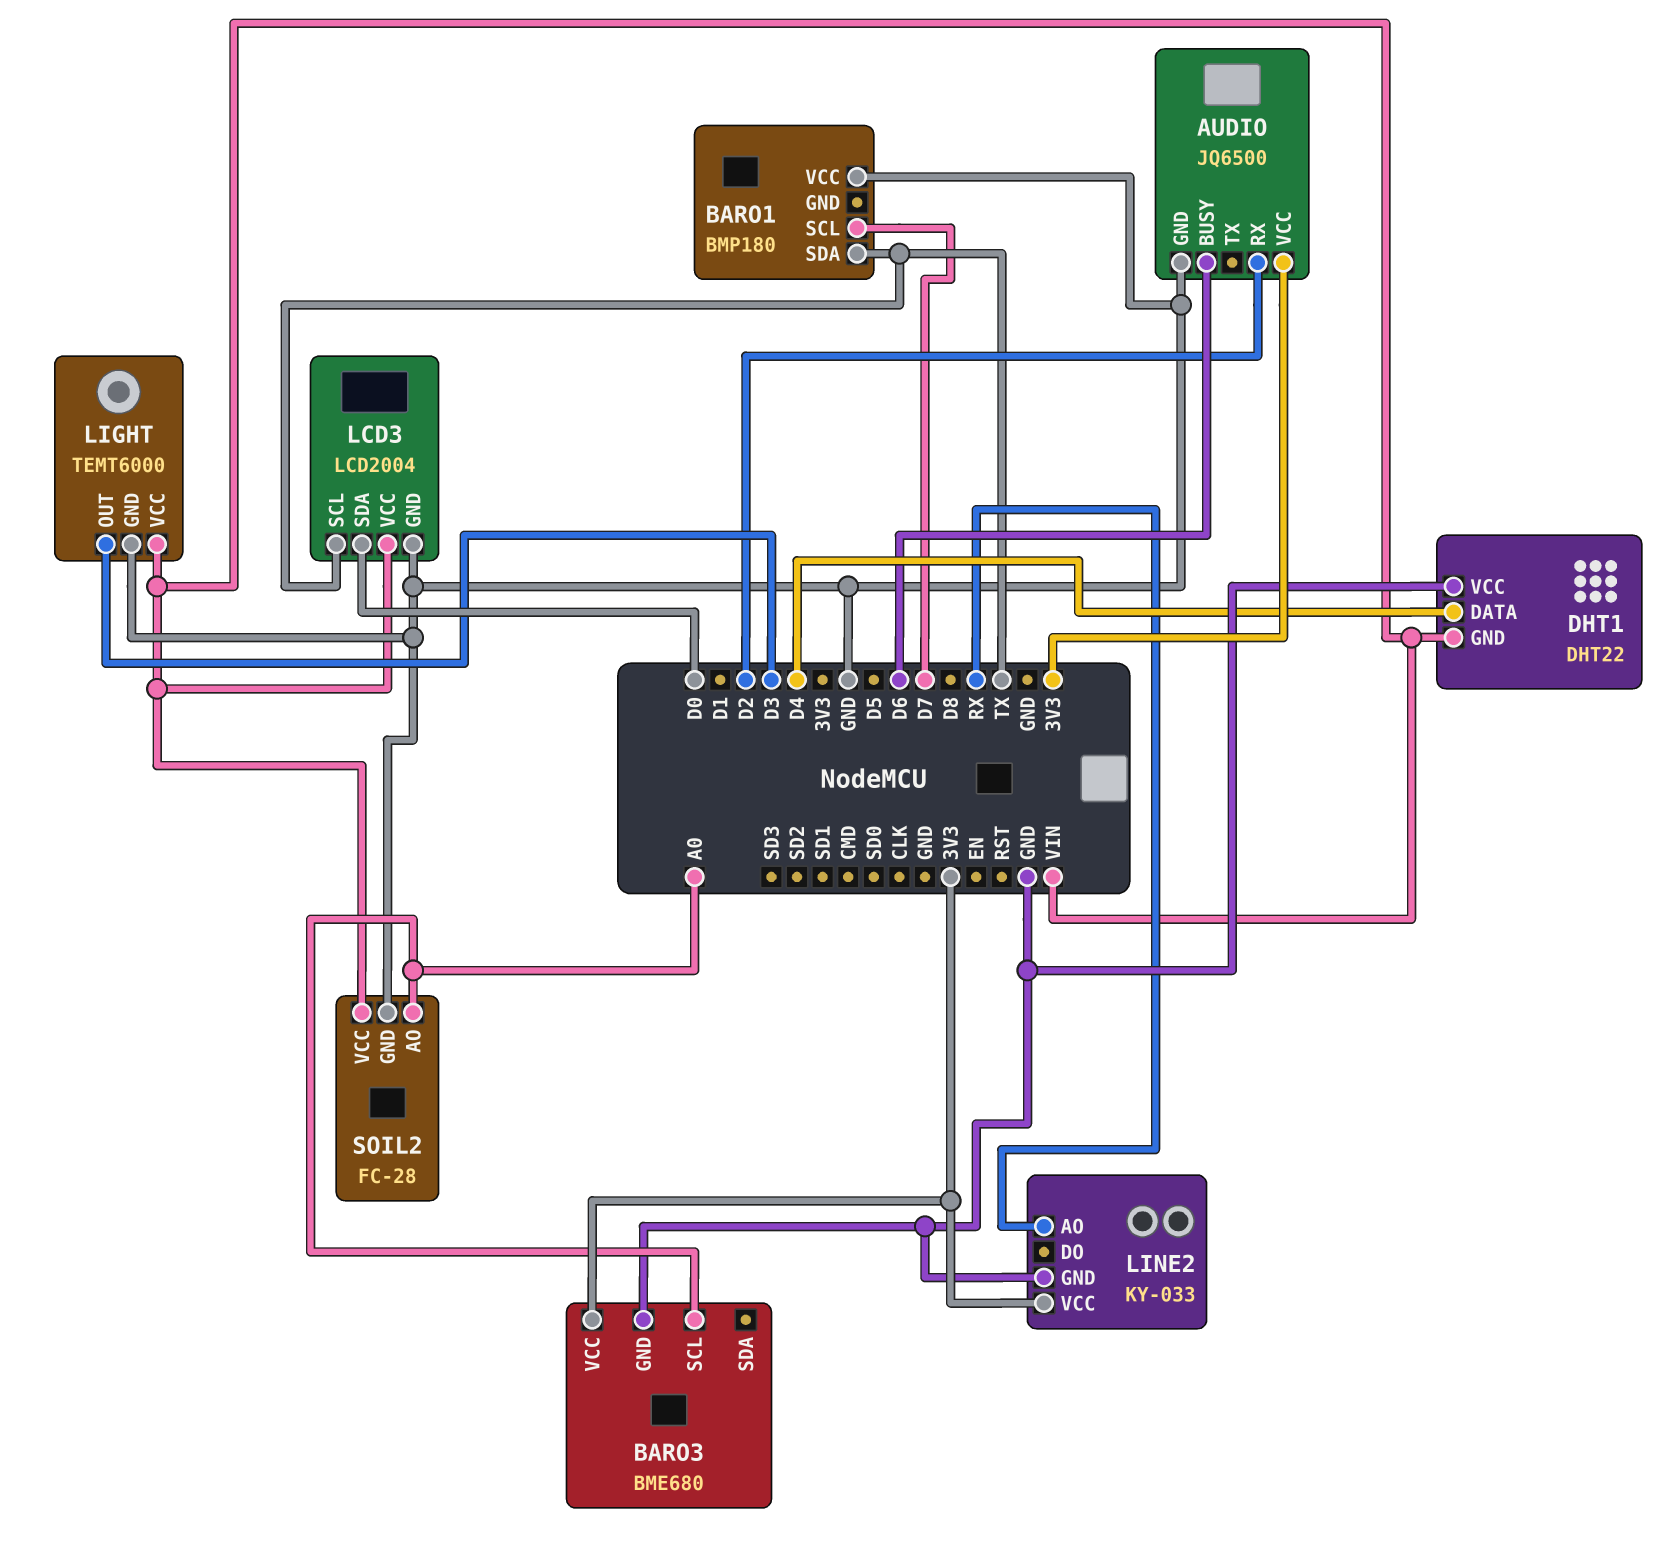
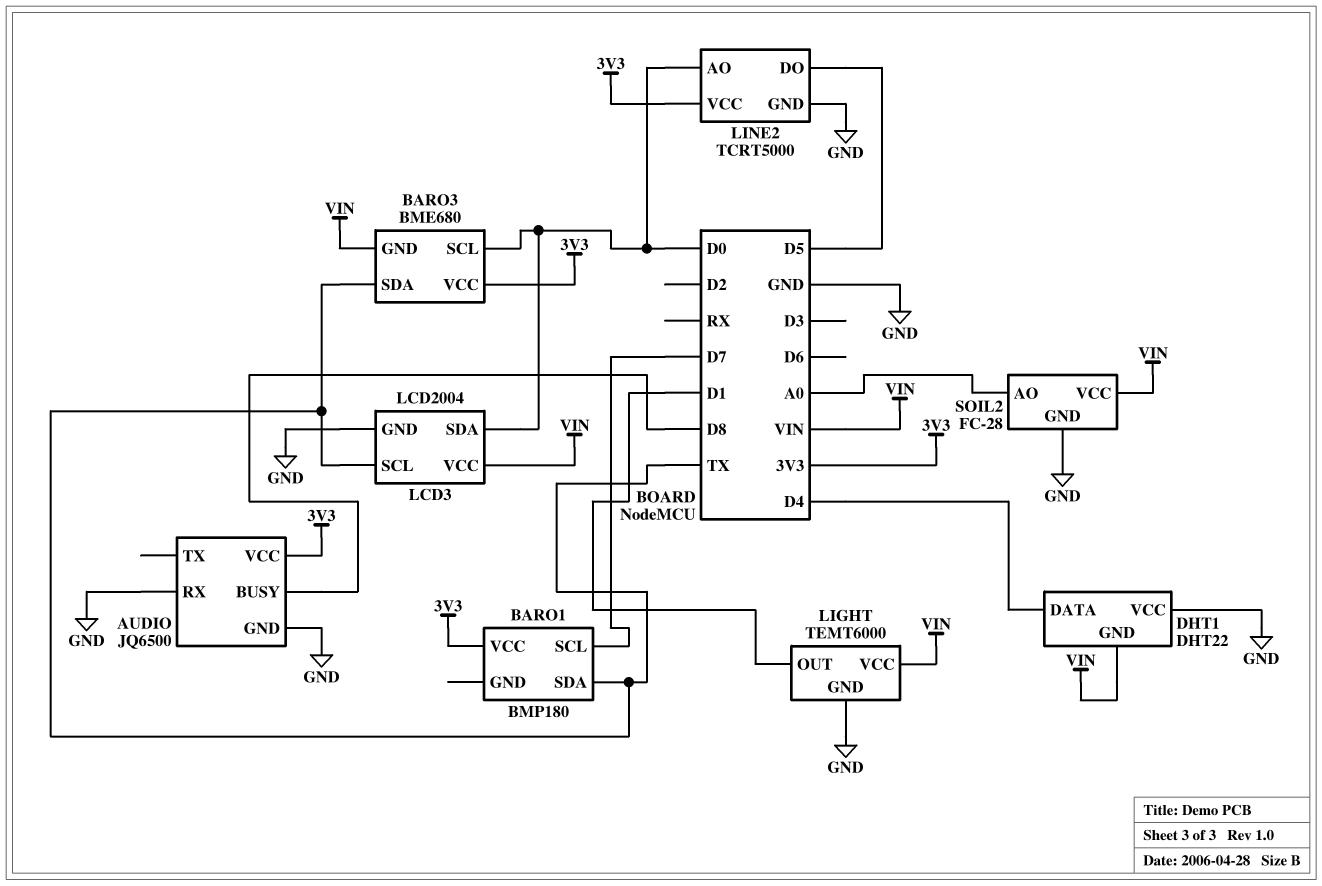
AUDIO pin BUSY: D6 -> D8
AUDIO pin RX: D2 -> GND
BARO1 pin VCC: GND -> 3V3
BARO3 pin GND: GND -> VIN
BARO3 pin SCL: A0 -> D0
BARO3 pin SDA: none -> TX
LIGHT pin OUT: D3 -> D1
LINE2: KY-033 -> TCRT5000
LINE2 pin AO: RX -> D0
LINE2 pin DO: none -> D5

